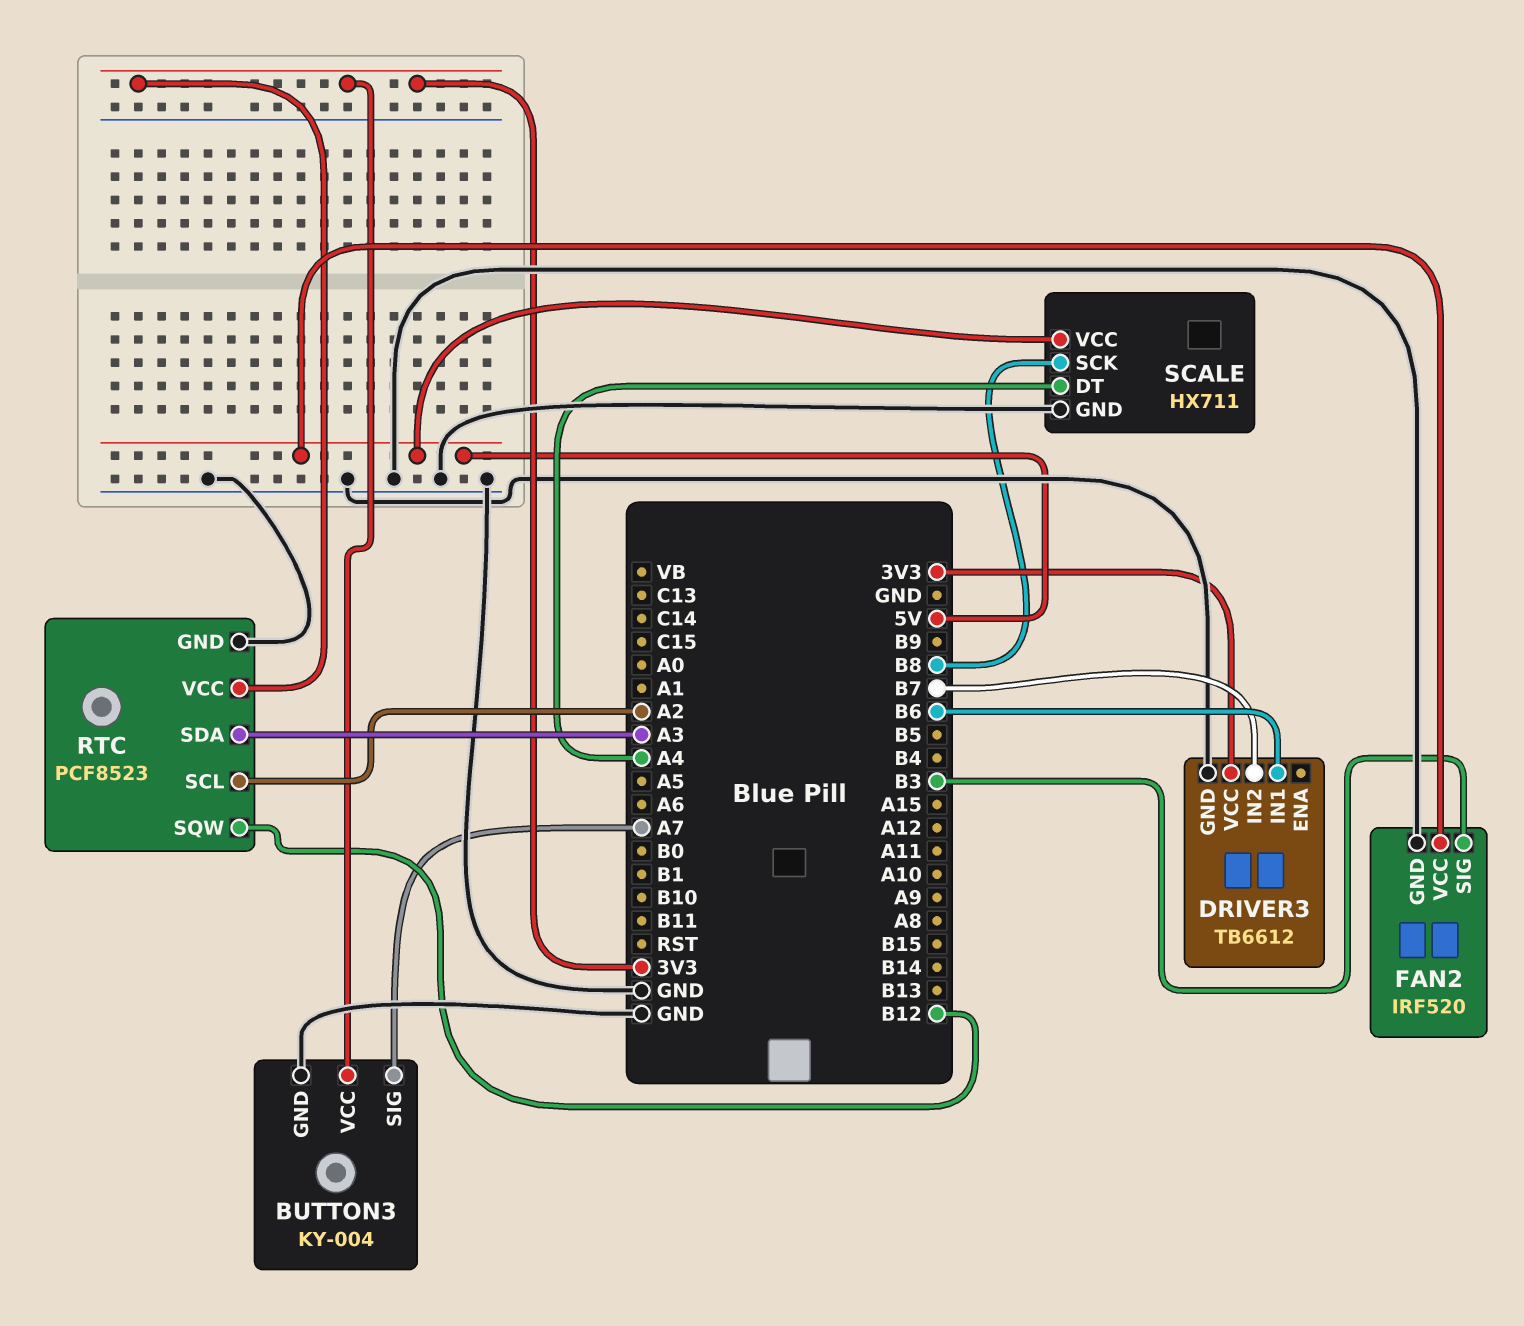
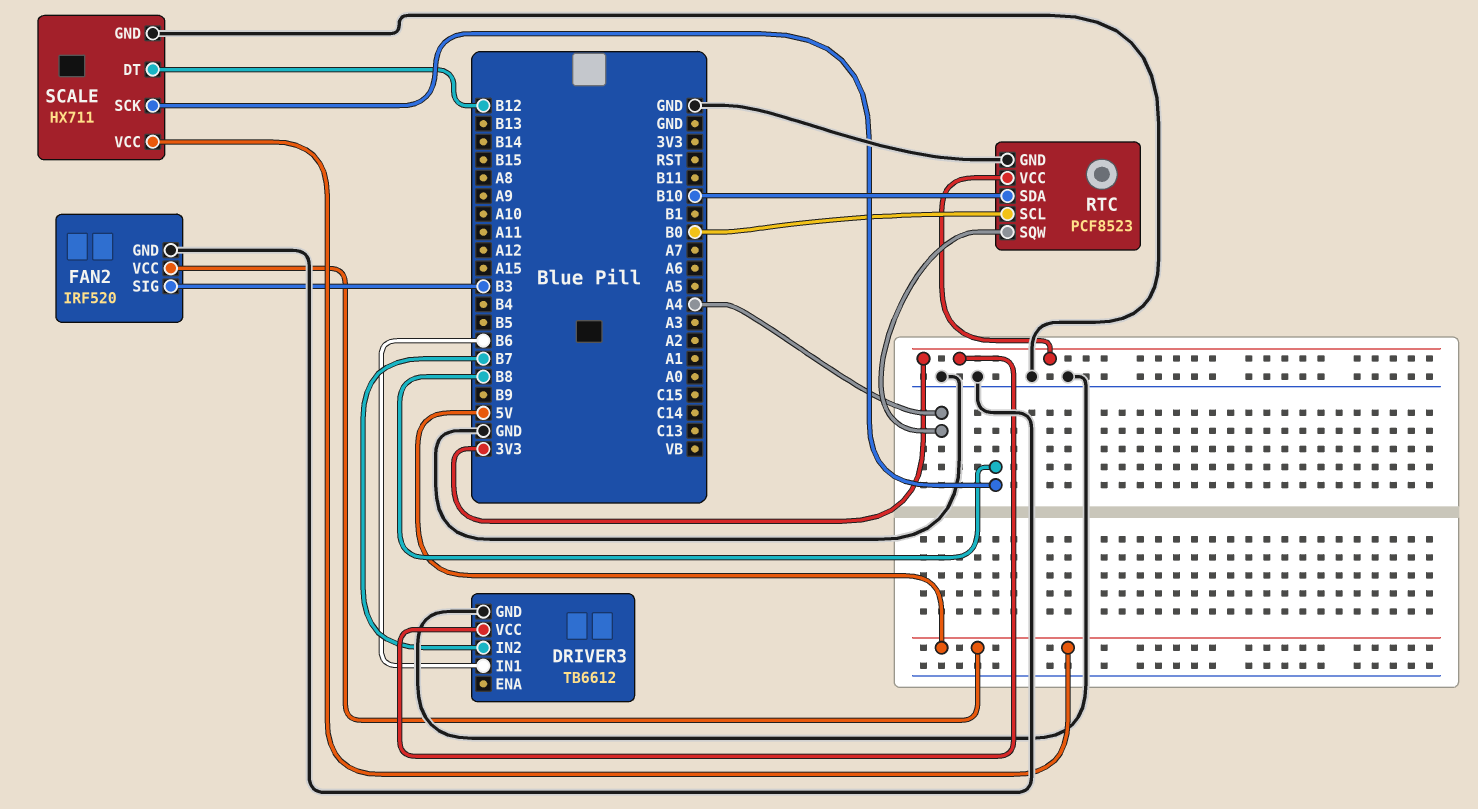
BUTTON3: KY-004 -> none
BUTTON3 pin GND: GND -> none
BUTTON3 pin SIG: A7 -> none
BUTTON3 pin VCC: 3V3 -> none
RTC pin SCL: A2 -> B0
RTC pin SDA: A3 -> B10
RTC pin SQW: B12 -> A4
SCALE pin DT: A4 -> B12

